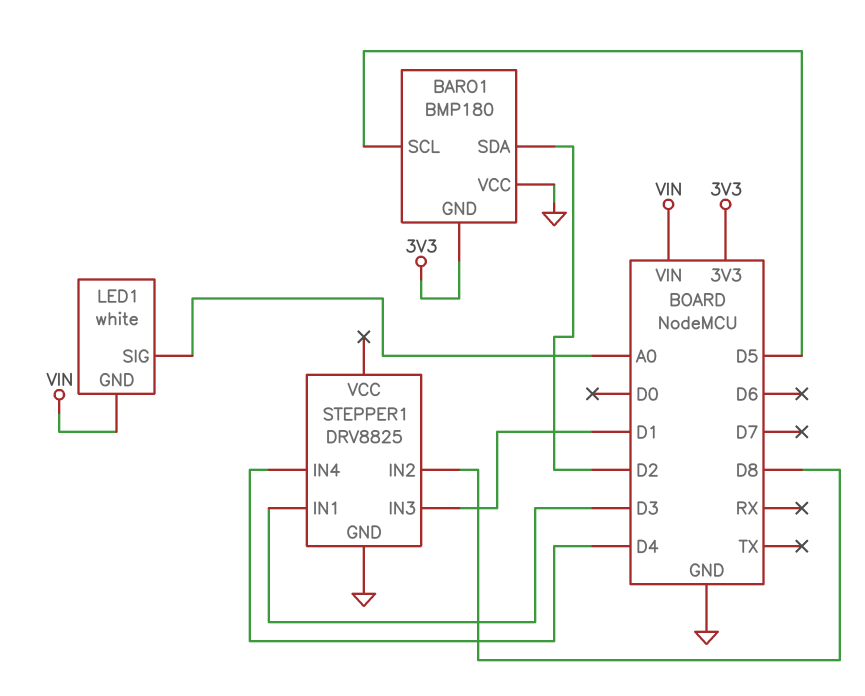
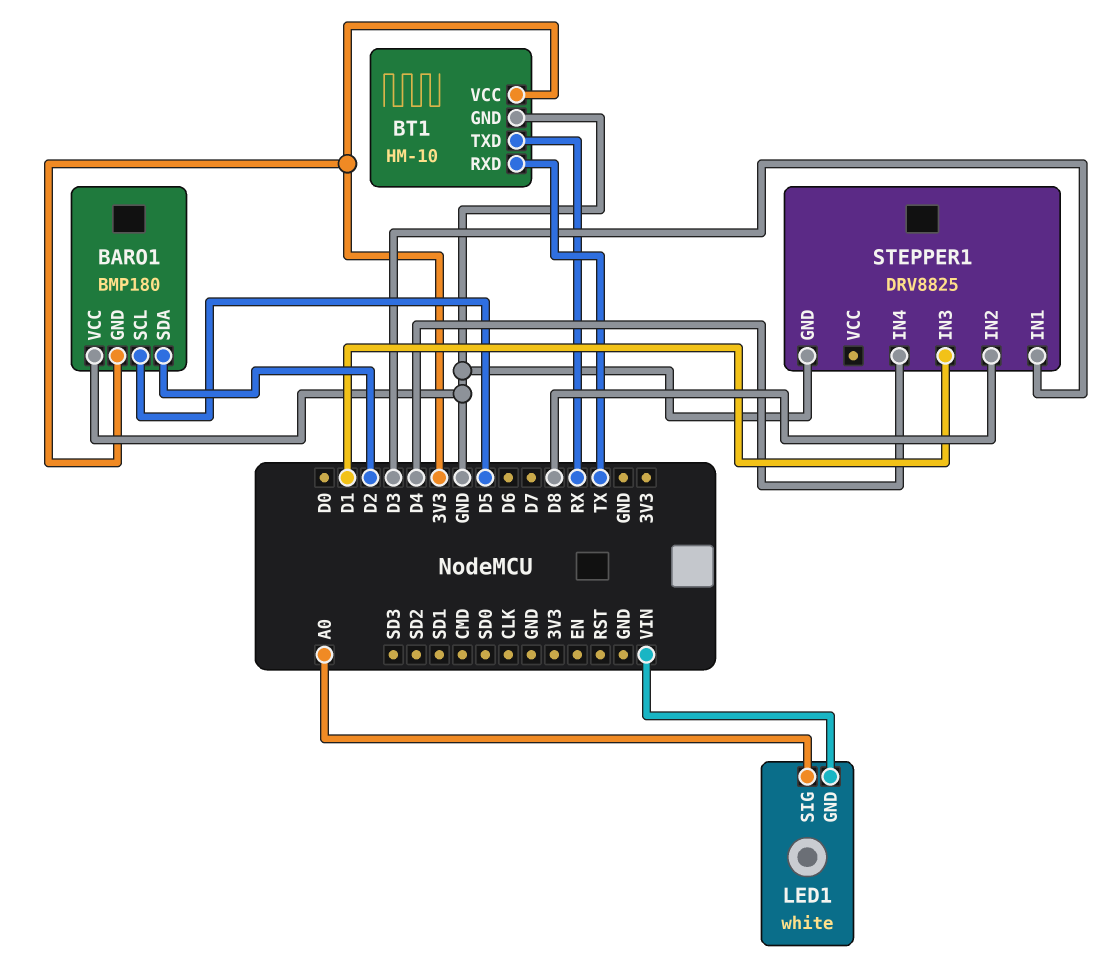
BT1: none -> HM-10
BT1 pin GND: none -> GND
BT1 pin RXD: none -> TX
BT1 pin TXD: none -> RX
BT1 pin VCC: none -> 3V3

